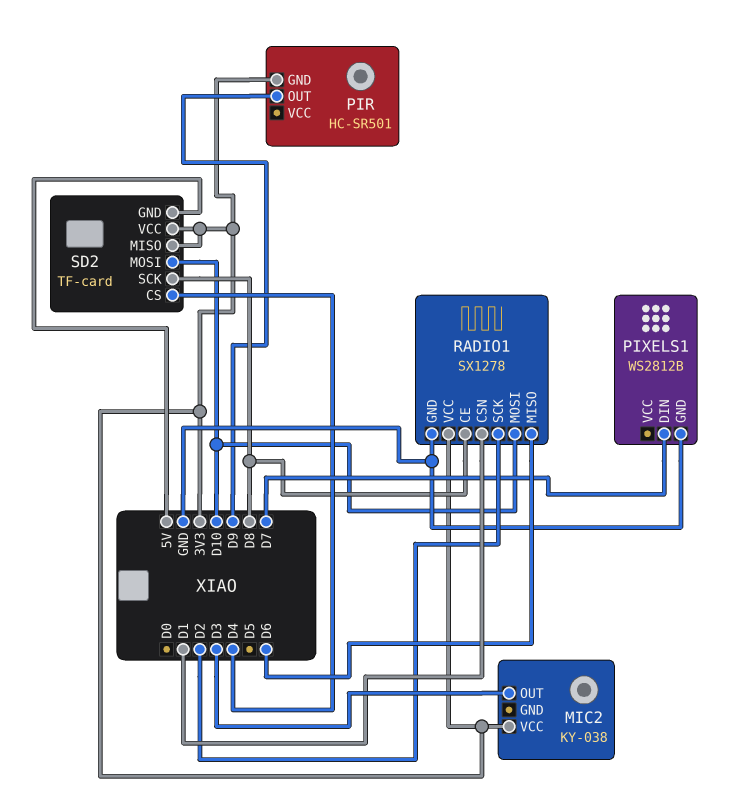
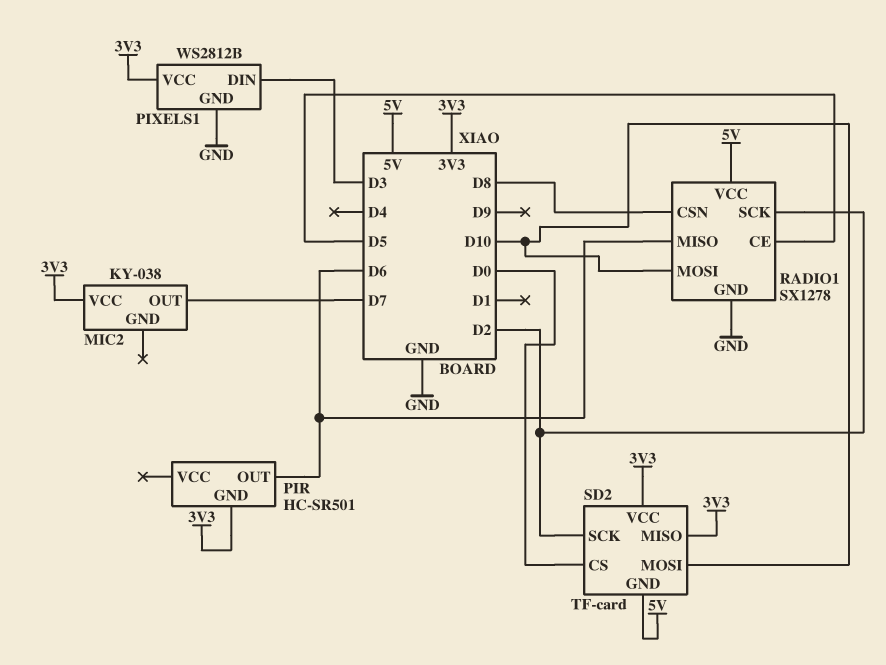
MIC2 pin OUT: D3 -> D7
PIR pin OUT: D9 -> D6
PIXELS1 pin DIN: D7 -> D3
PIXELS1 pin VCC: none -> 3V3
RADIO1 pin CE: D8 -> D5
RADIO1 pin CSN: D1 -> D8
RADIO1 pin VCC: 3V3 -> 5V
SD2 pin CS: D4 -> D0
SD2 pin SCK: D8 -> D2

